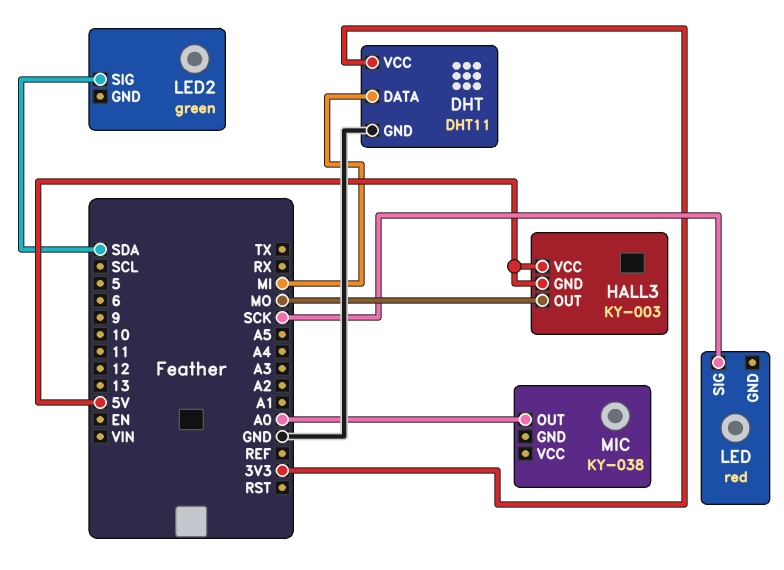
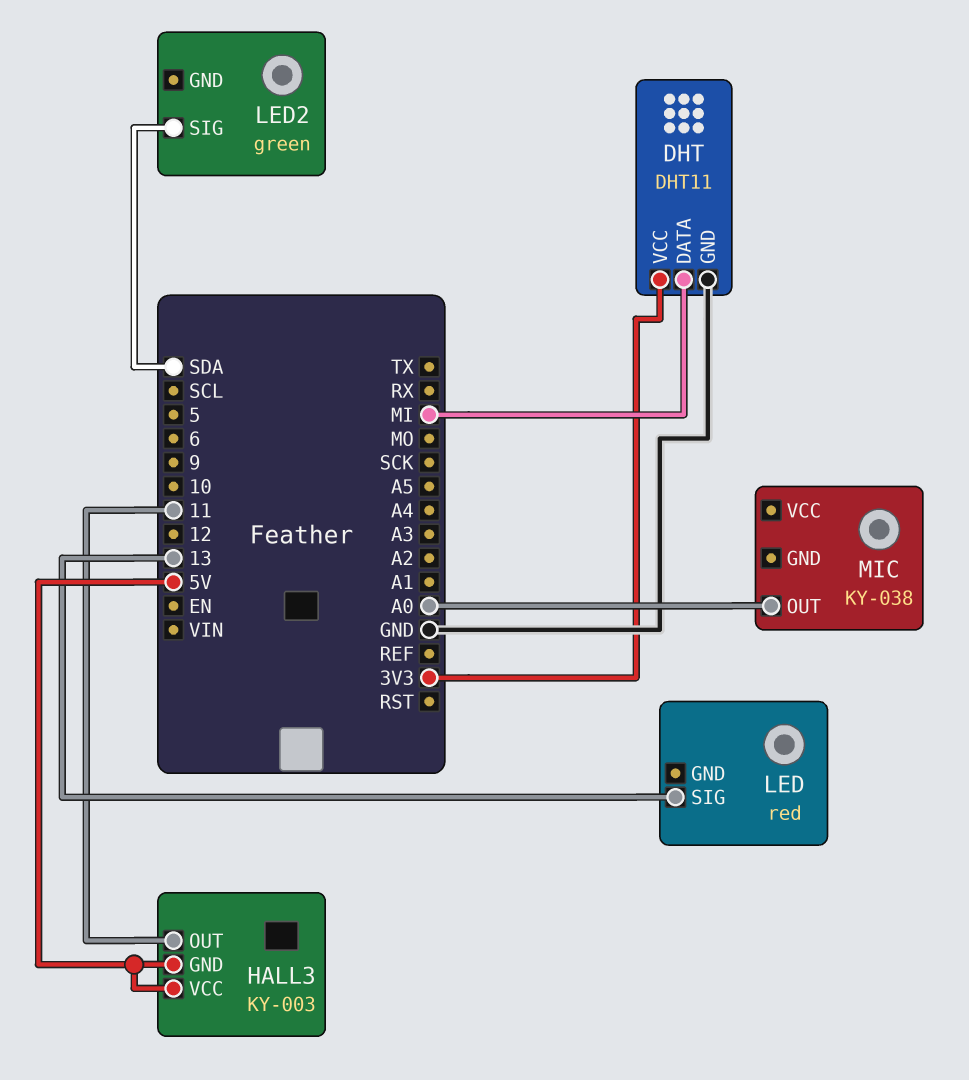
HALL3 pin OUT: MO -> 11
LED pin SIG: SCK -> 13

